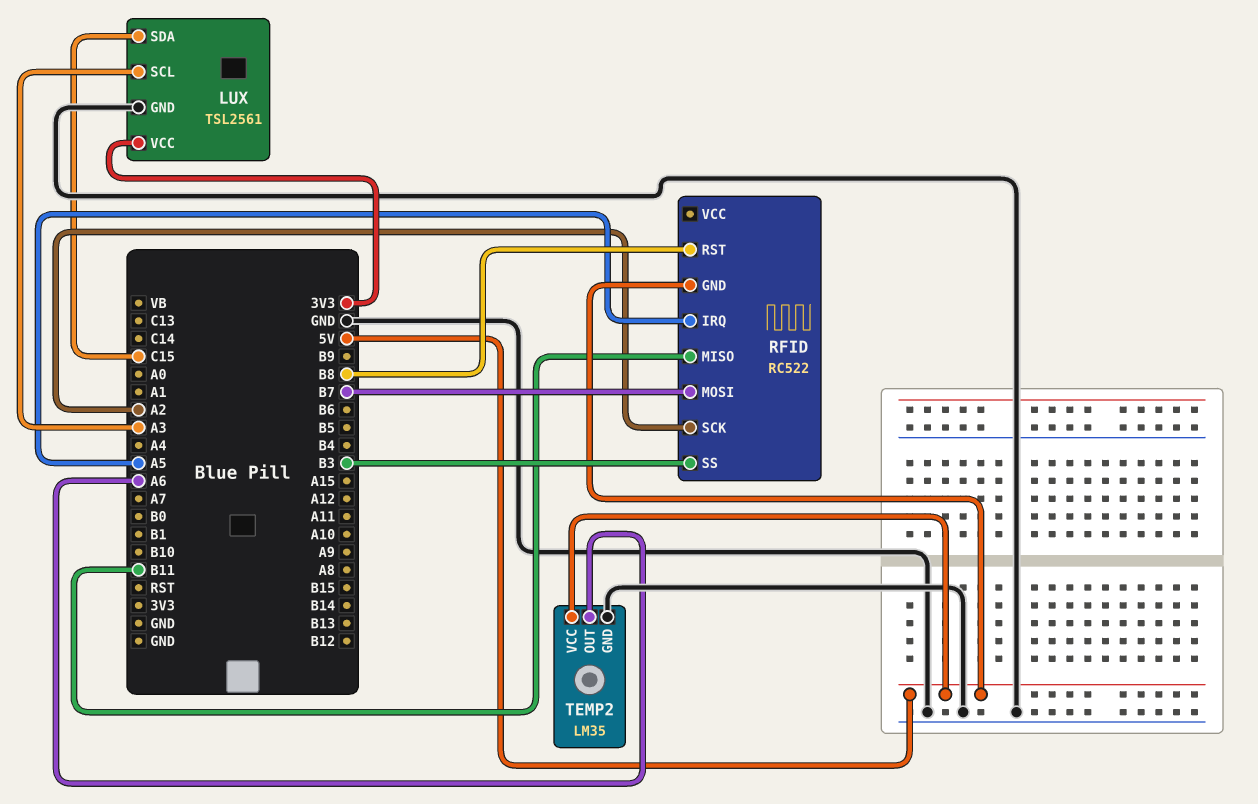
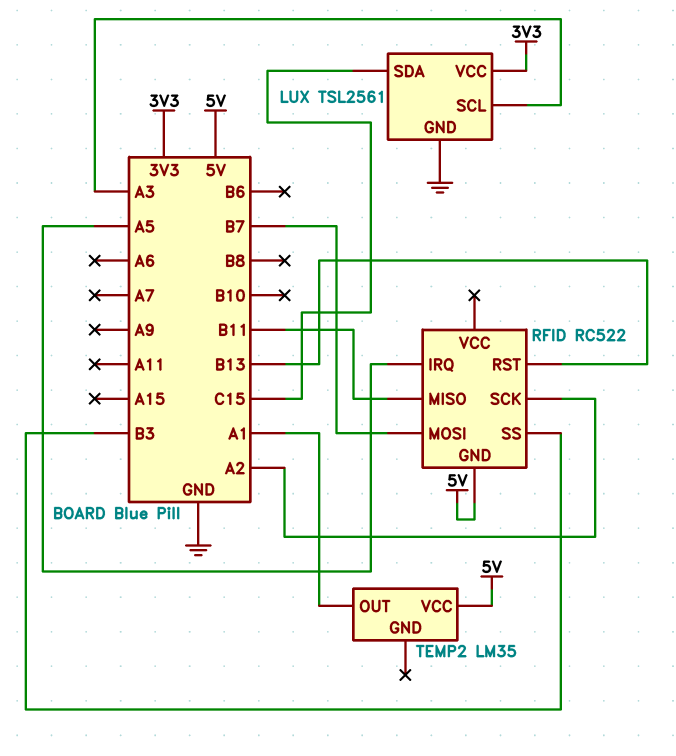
RFID pin RST: B8 -> B13
TEMP2 pin GND: GND -> none
TEMP2 pin OUT: A6 -> A1

